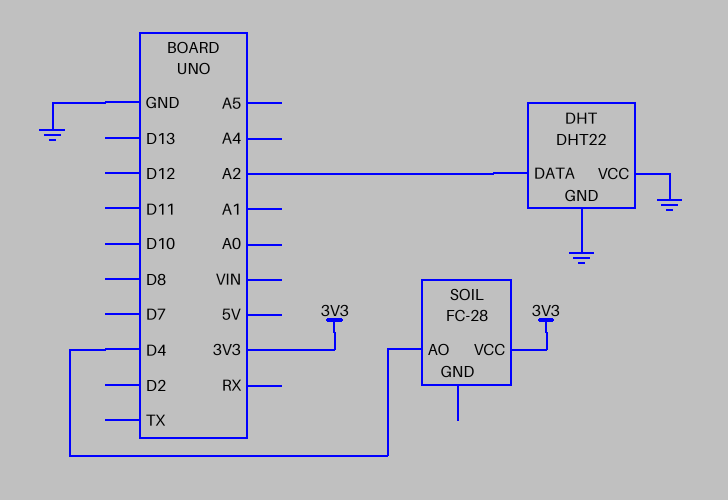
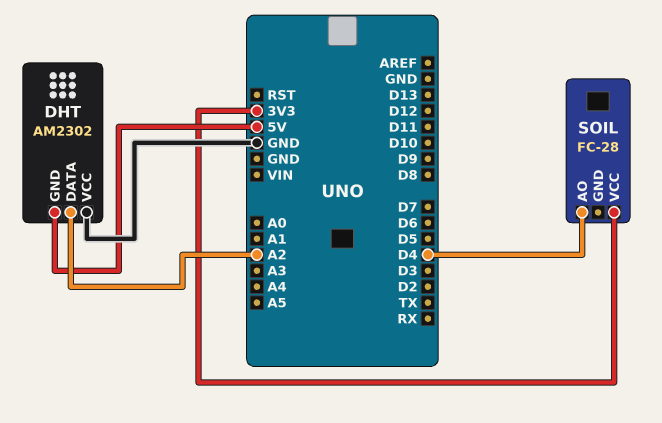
DHT: DHT22 -> AM2302
DHT pin GND: GND -> 5V

